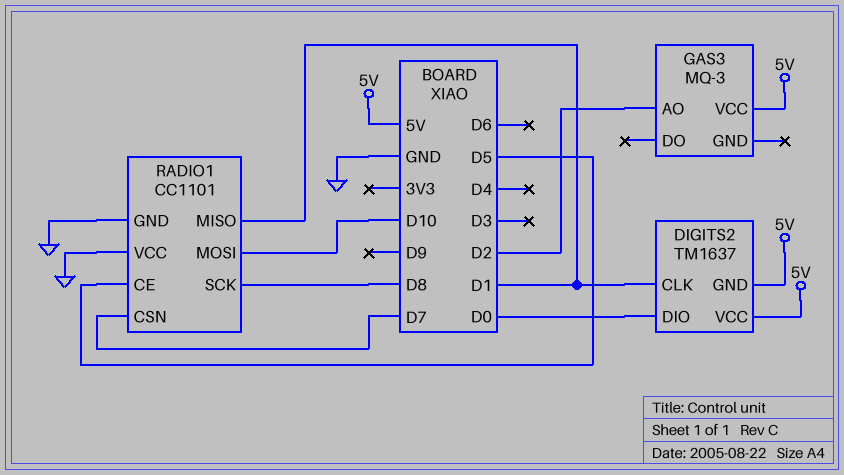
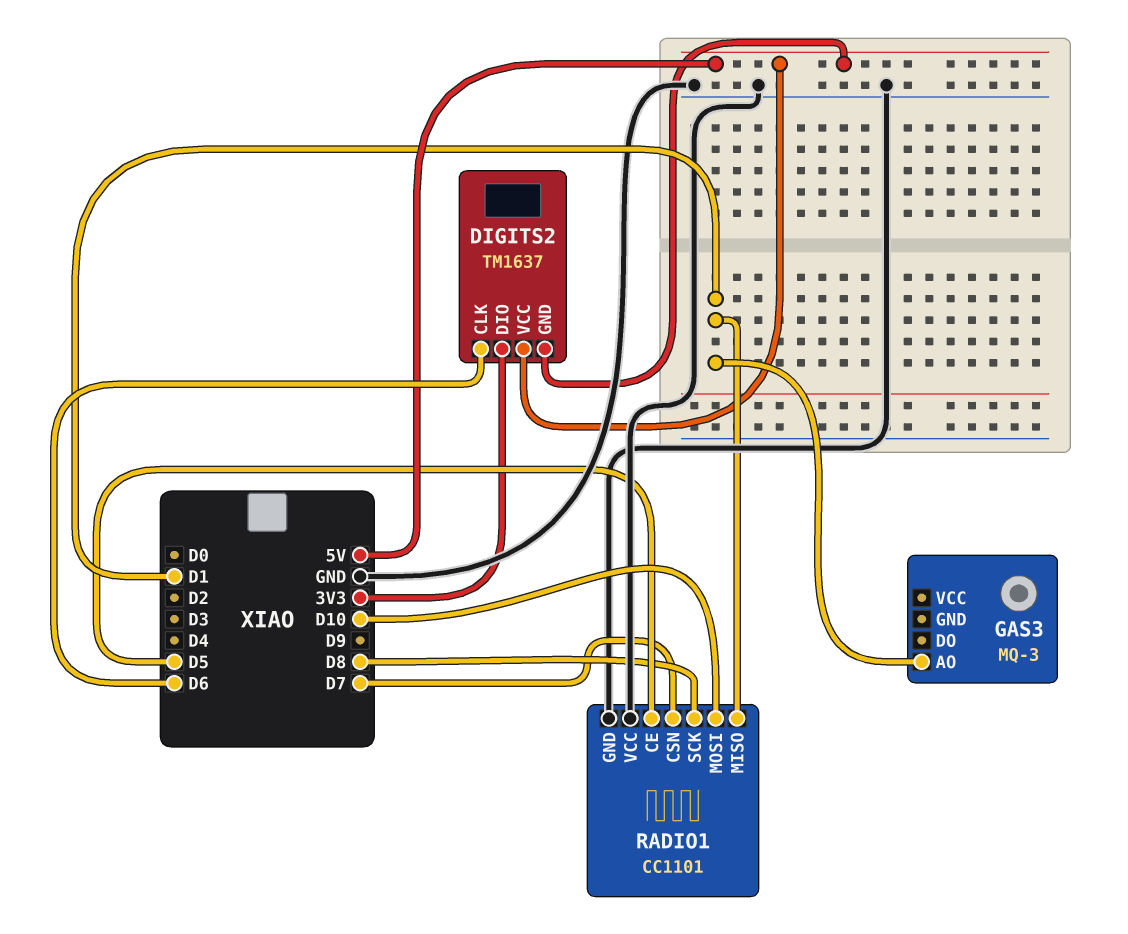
DIGITS2 pin CLK: D1 -> D6
DIGITS2 pin DIO: D0 -> 3V3
GAS3 pin AO: D2 -> D1
GAS3 pin VCC: 5V -> none

